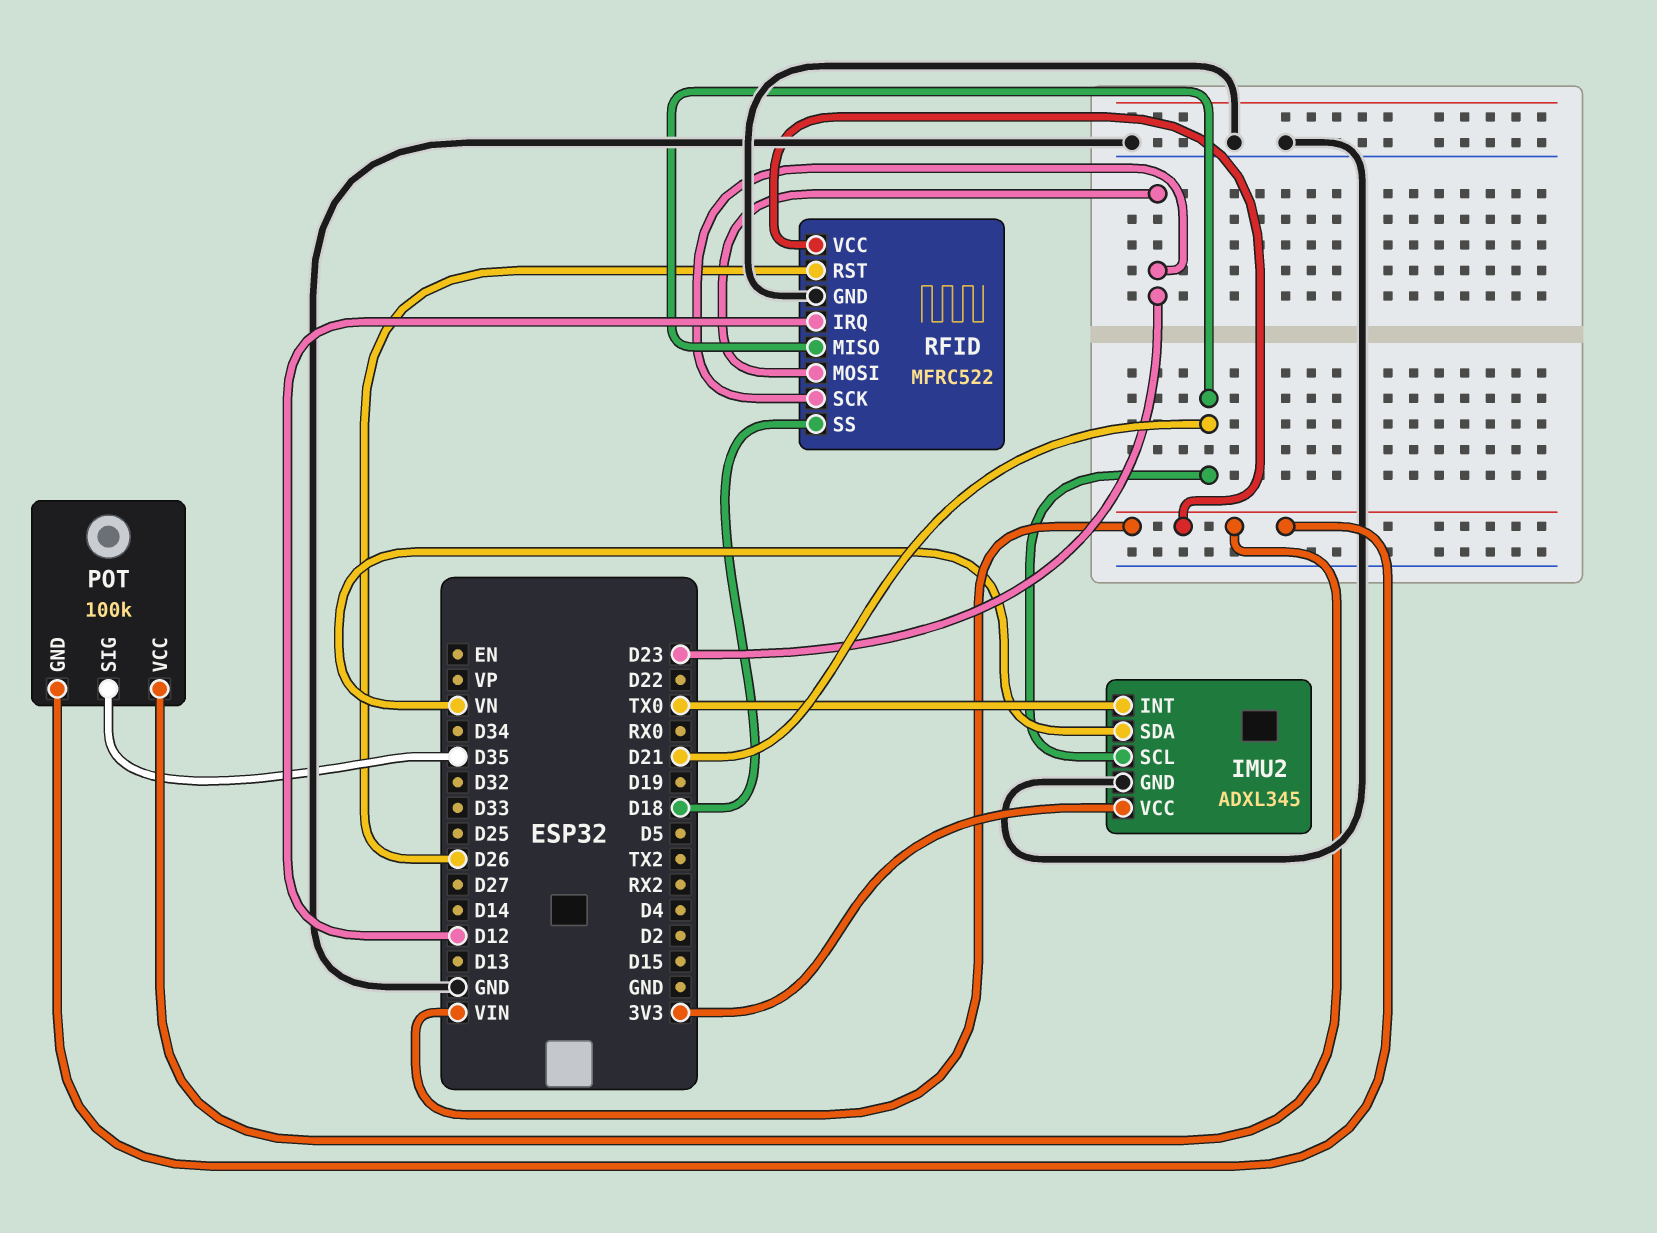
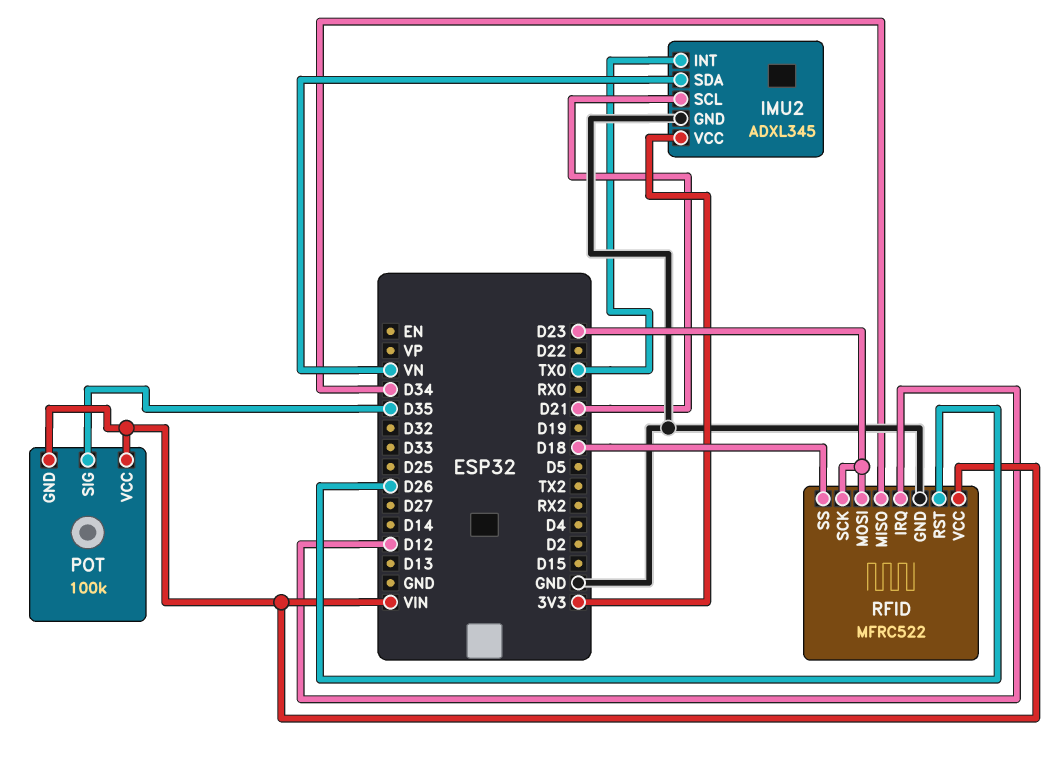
RFID pin MISO: D21 -> D34

